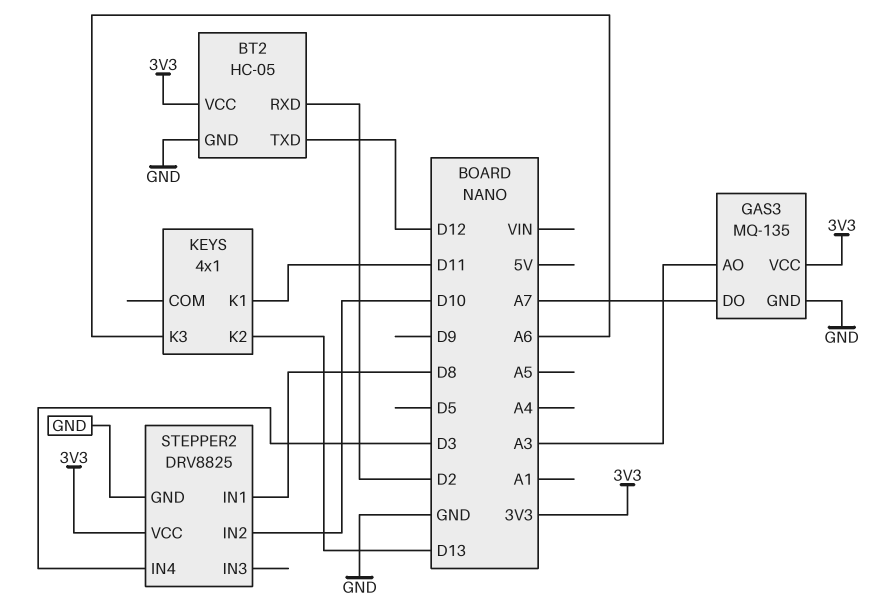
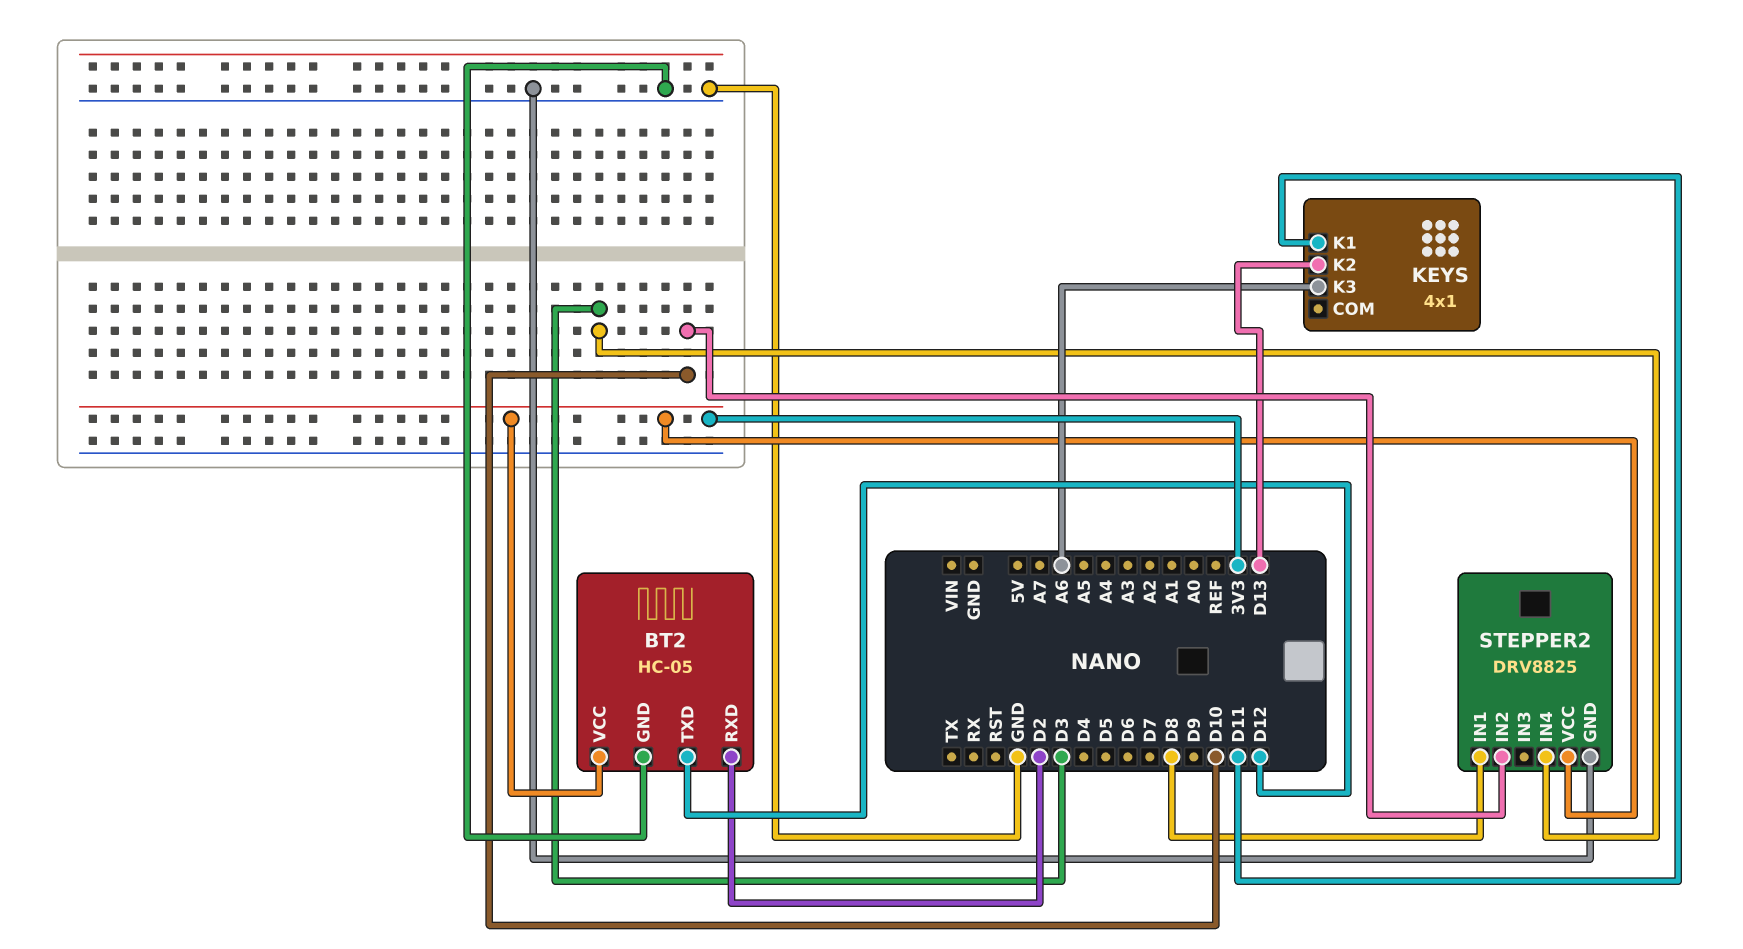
GAS3: MQ-135 -> none
GAS3 pin AO: A3 -> none
GAS3 pin DO: A7 -> none
GAS3 pin GND: GND -> none
GAS3 pin VCC: 3V3 -> none

